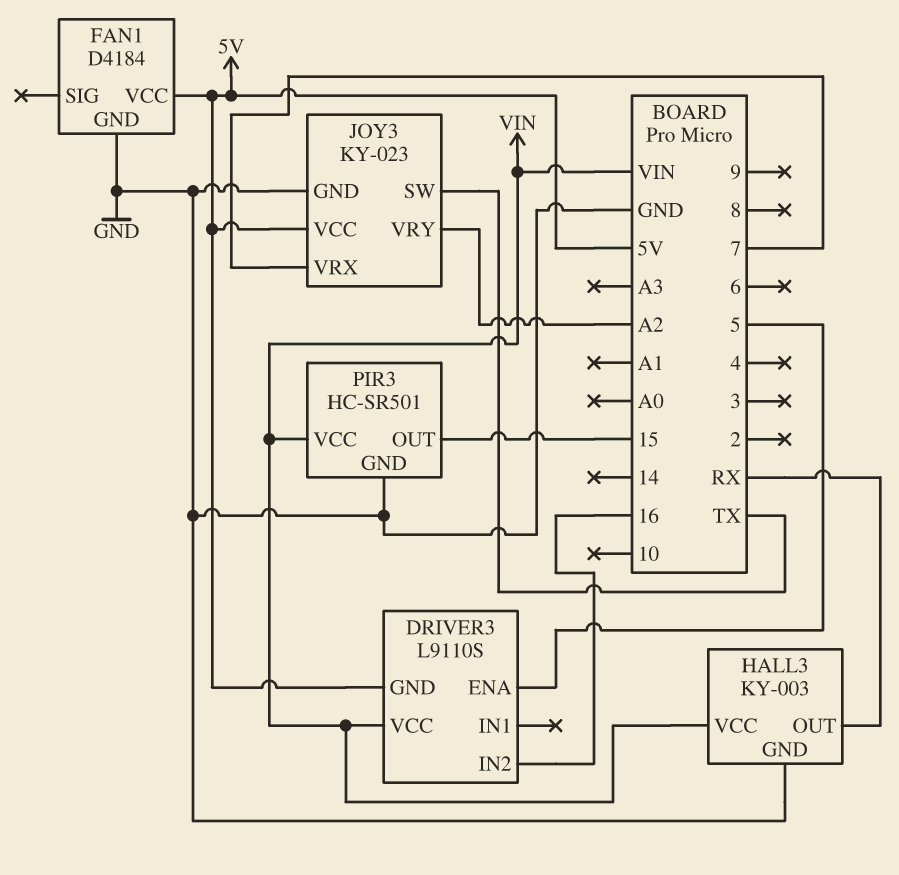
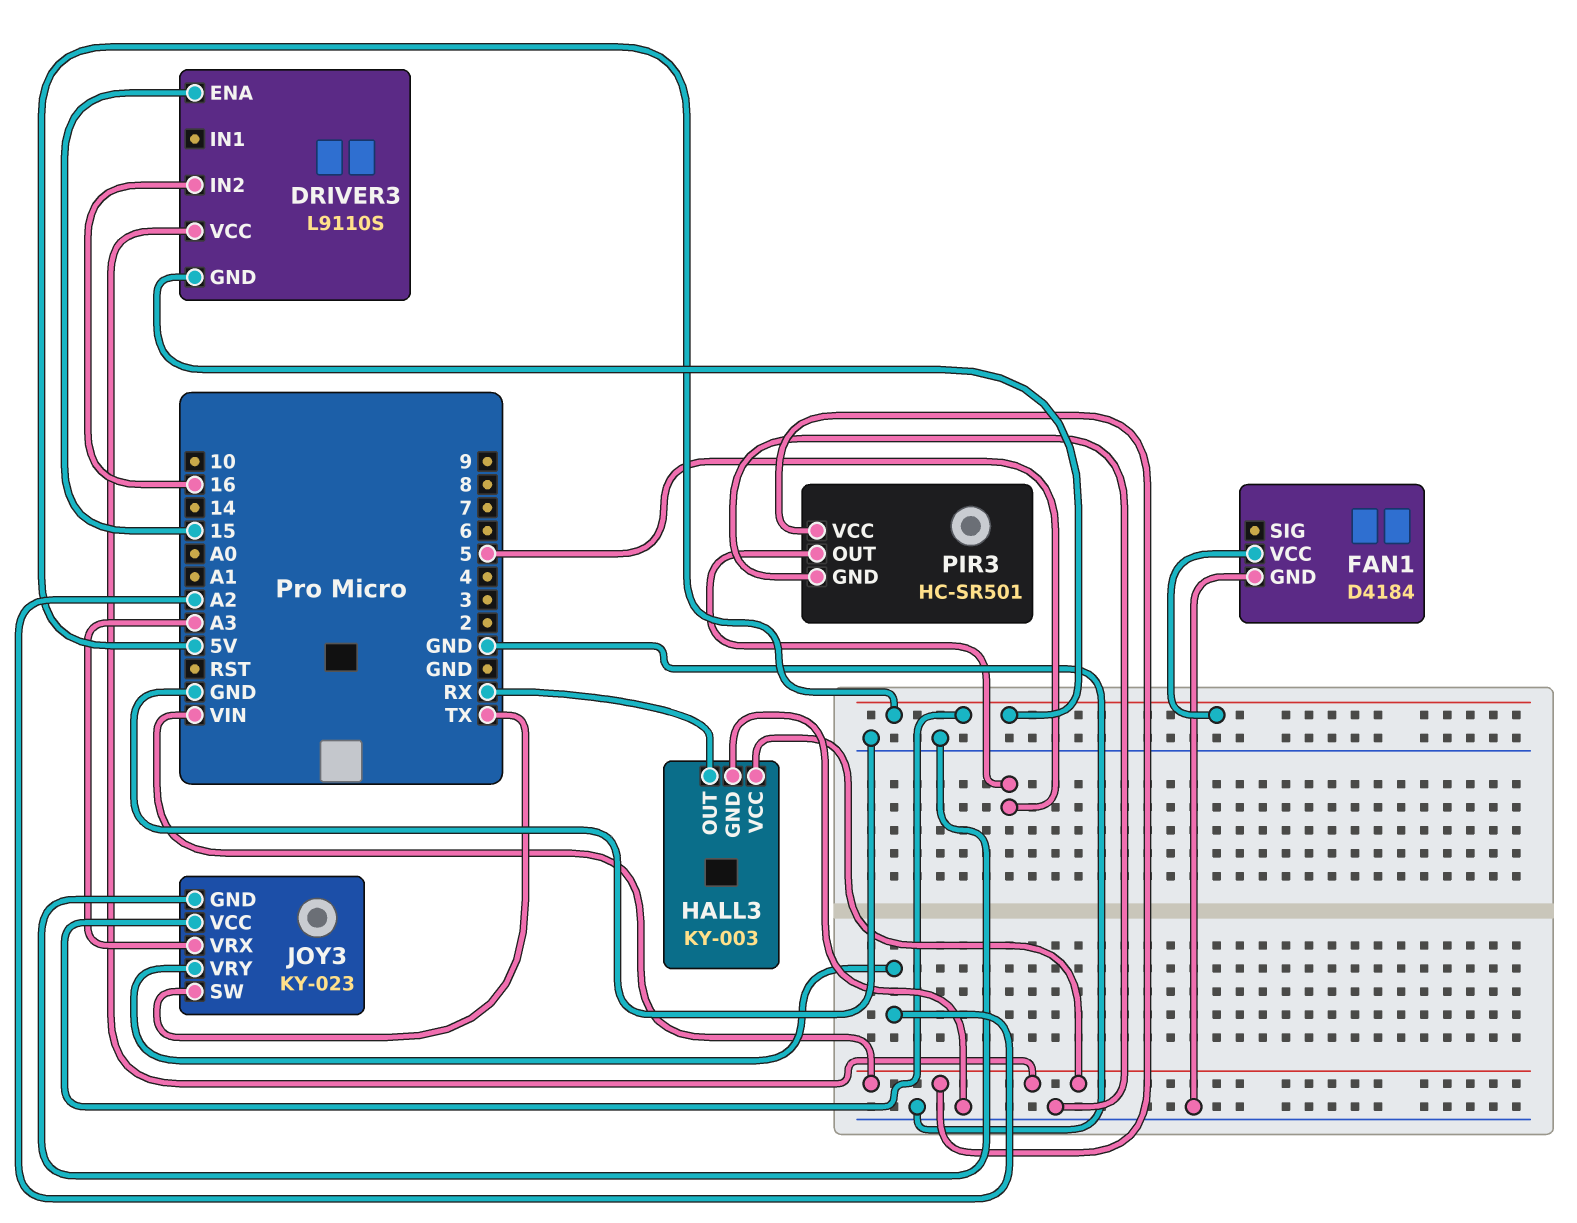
DRIVER3 pin ENA: 5 -> 15
JOY3 pin VRX: 7 -> A3
PIR3 pin OUT: 15 -> 5

